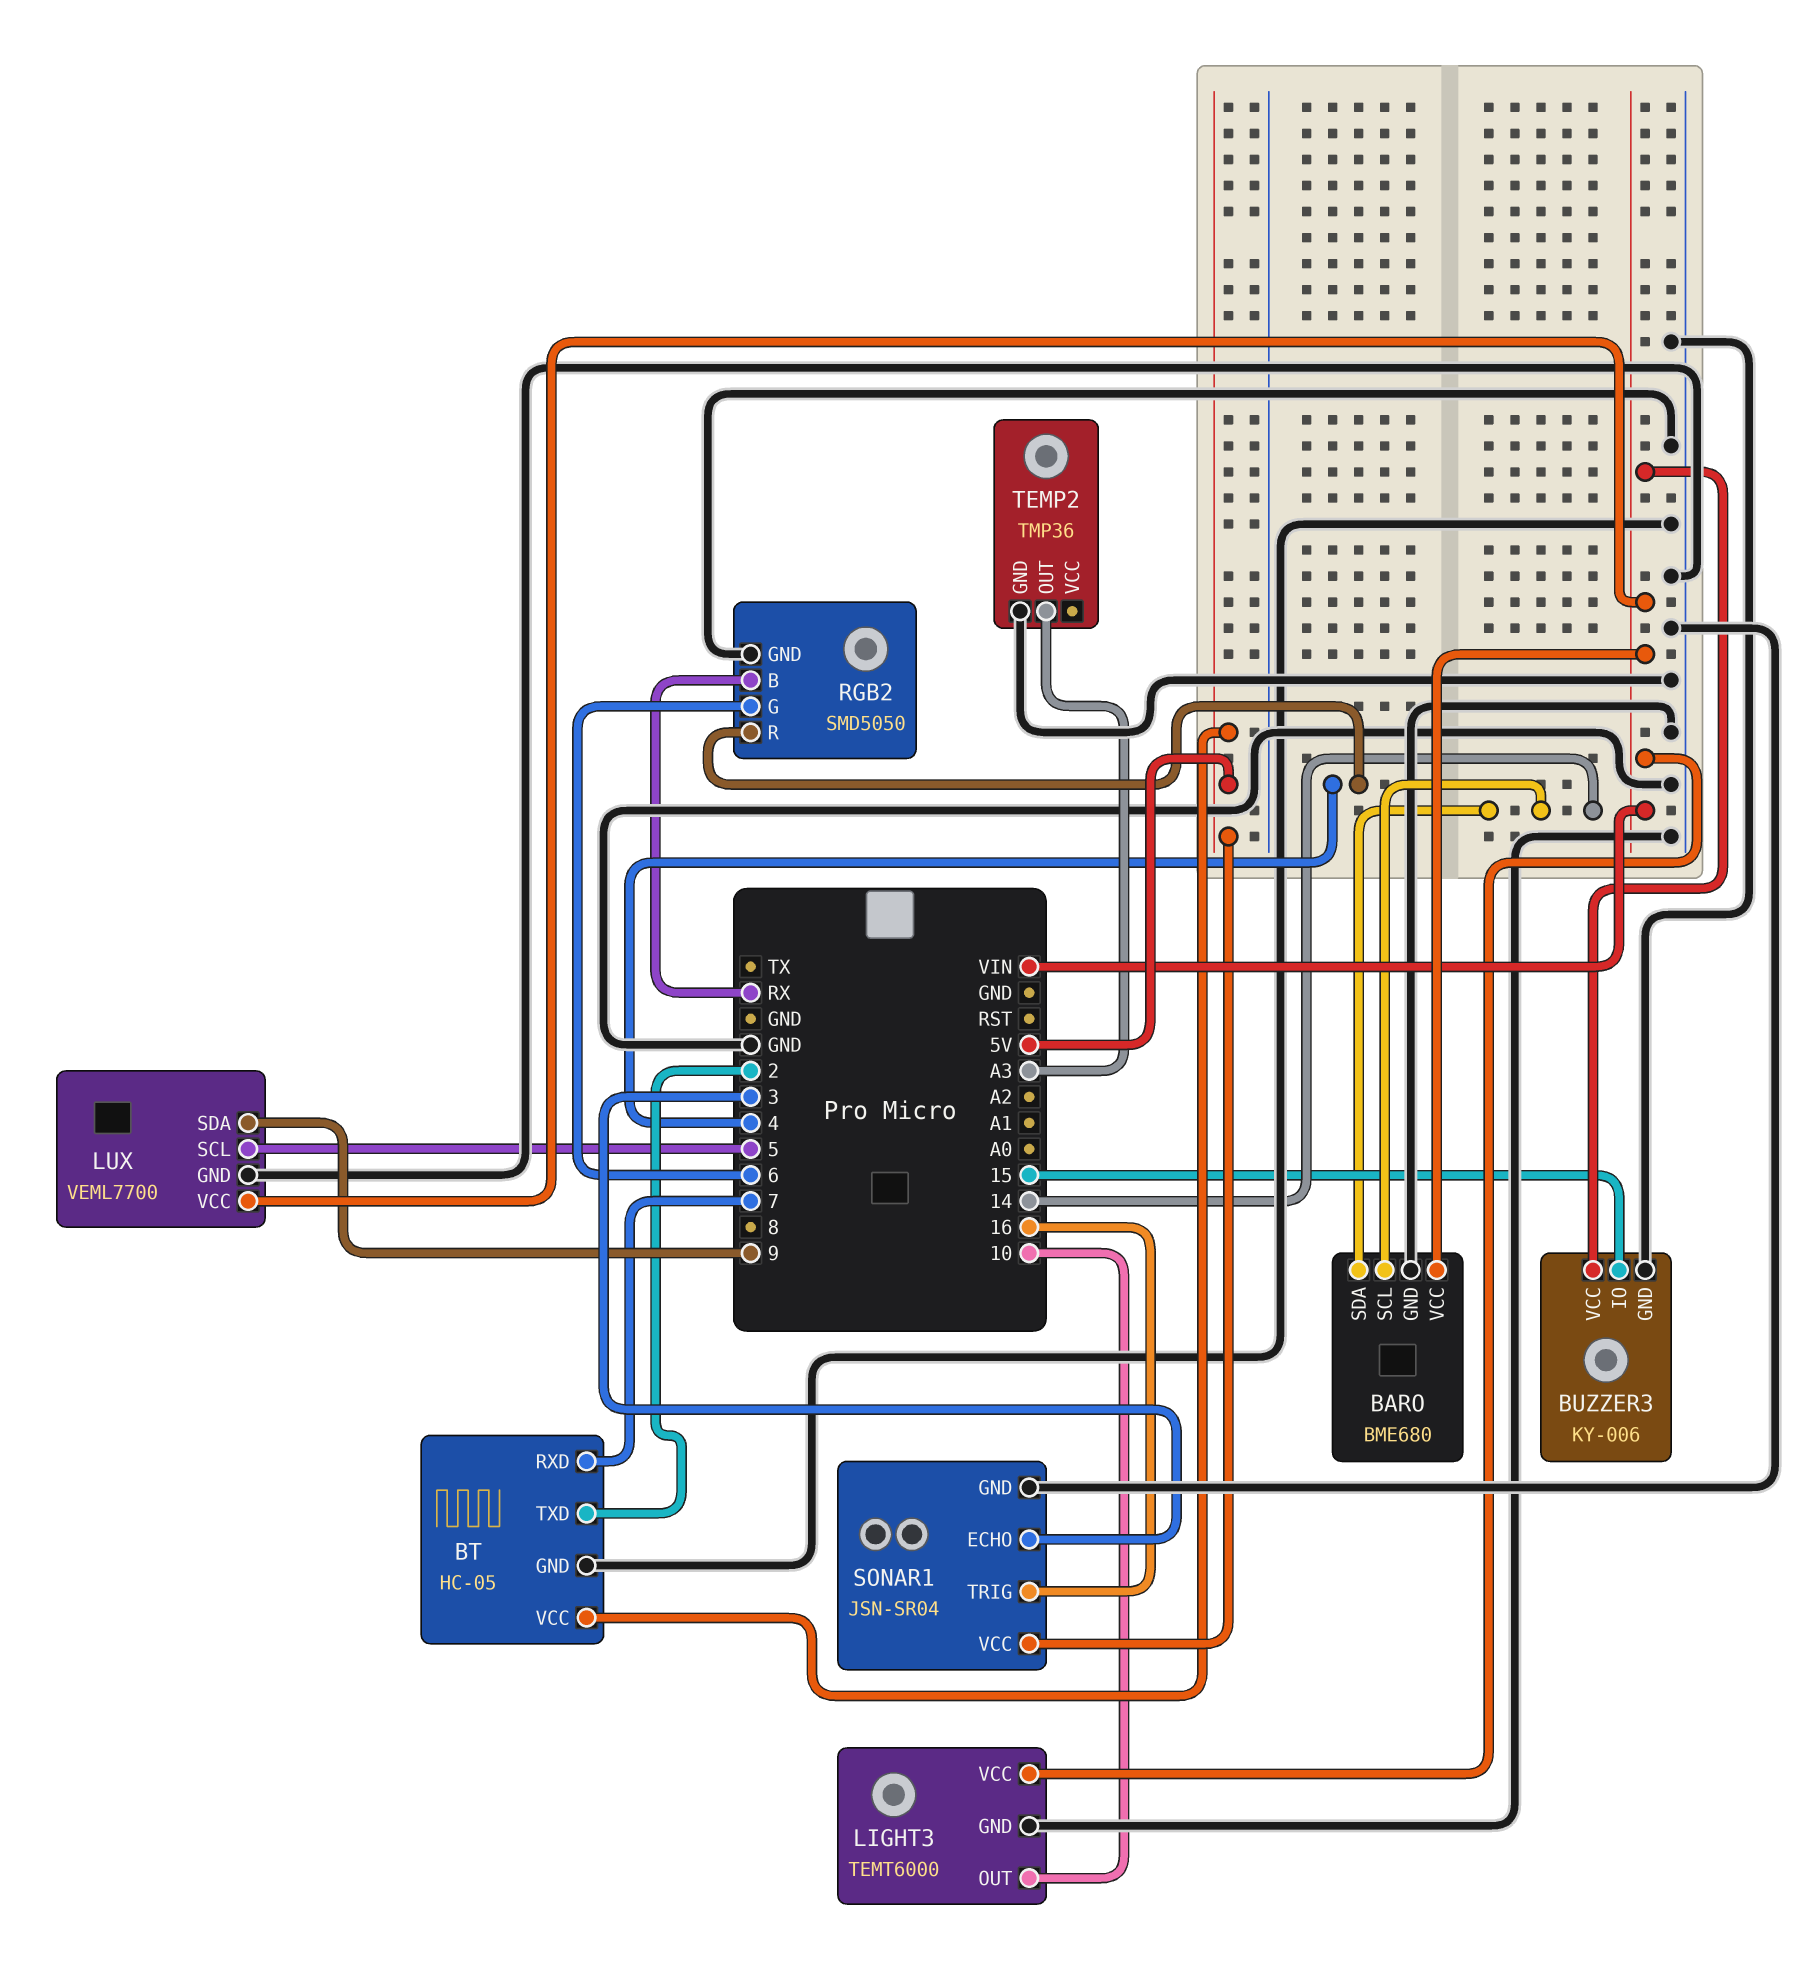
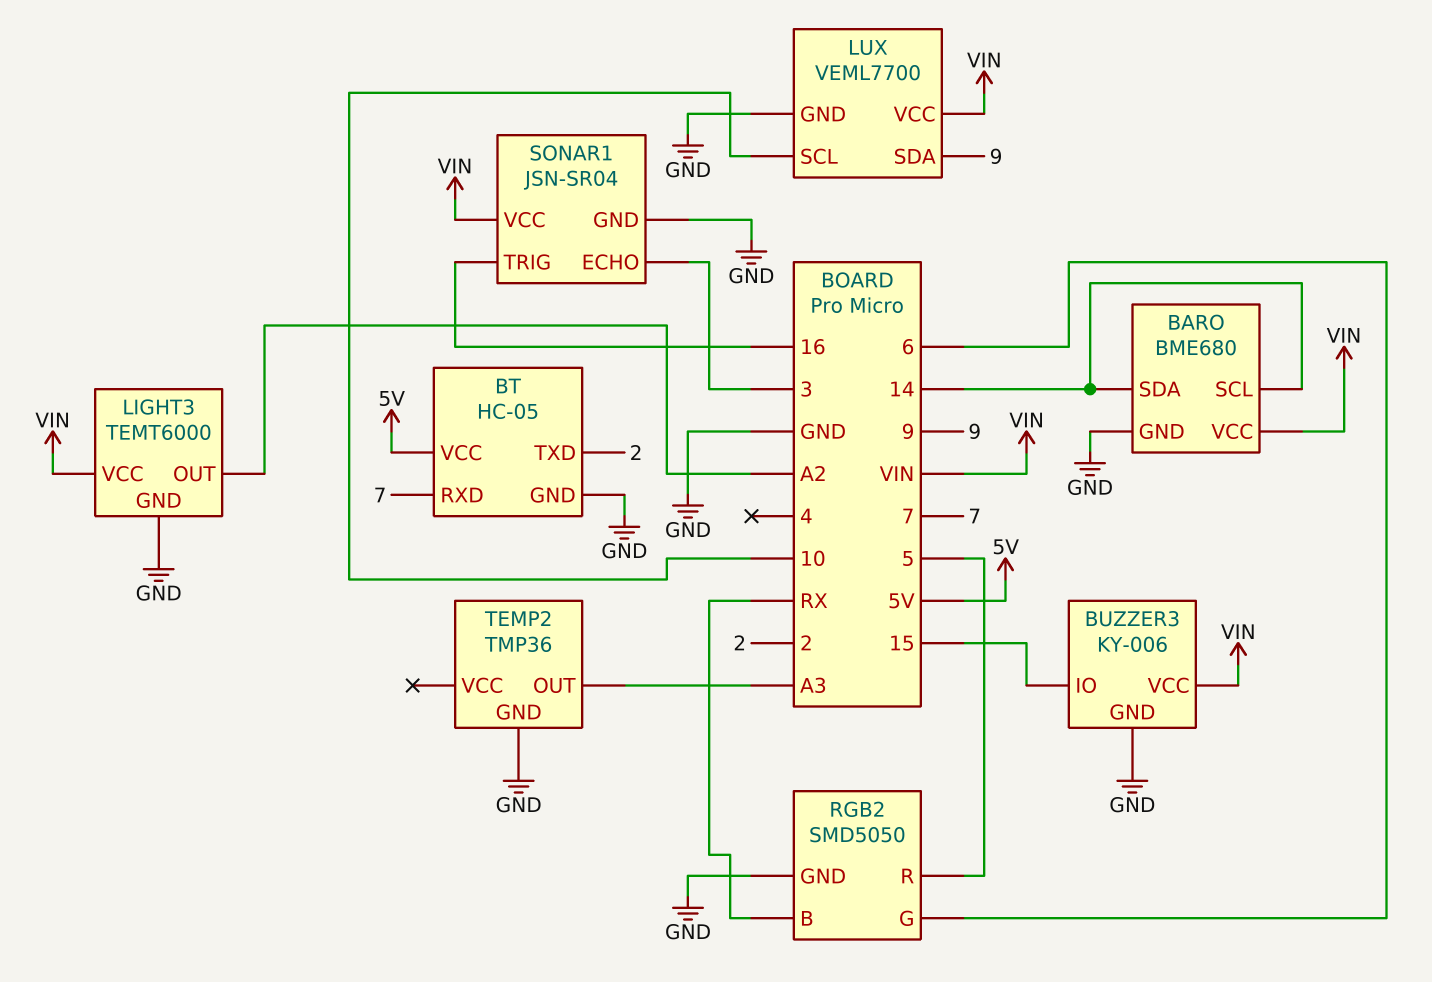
LIGHT3 pin OUT: 10 -> A2
LUX pin SCL: 5 -> 10
RGB2 pin R: 4 -> 5
SONAR1 pin VCC: 5V -> VIN

